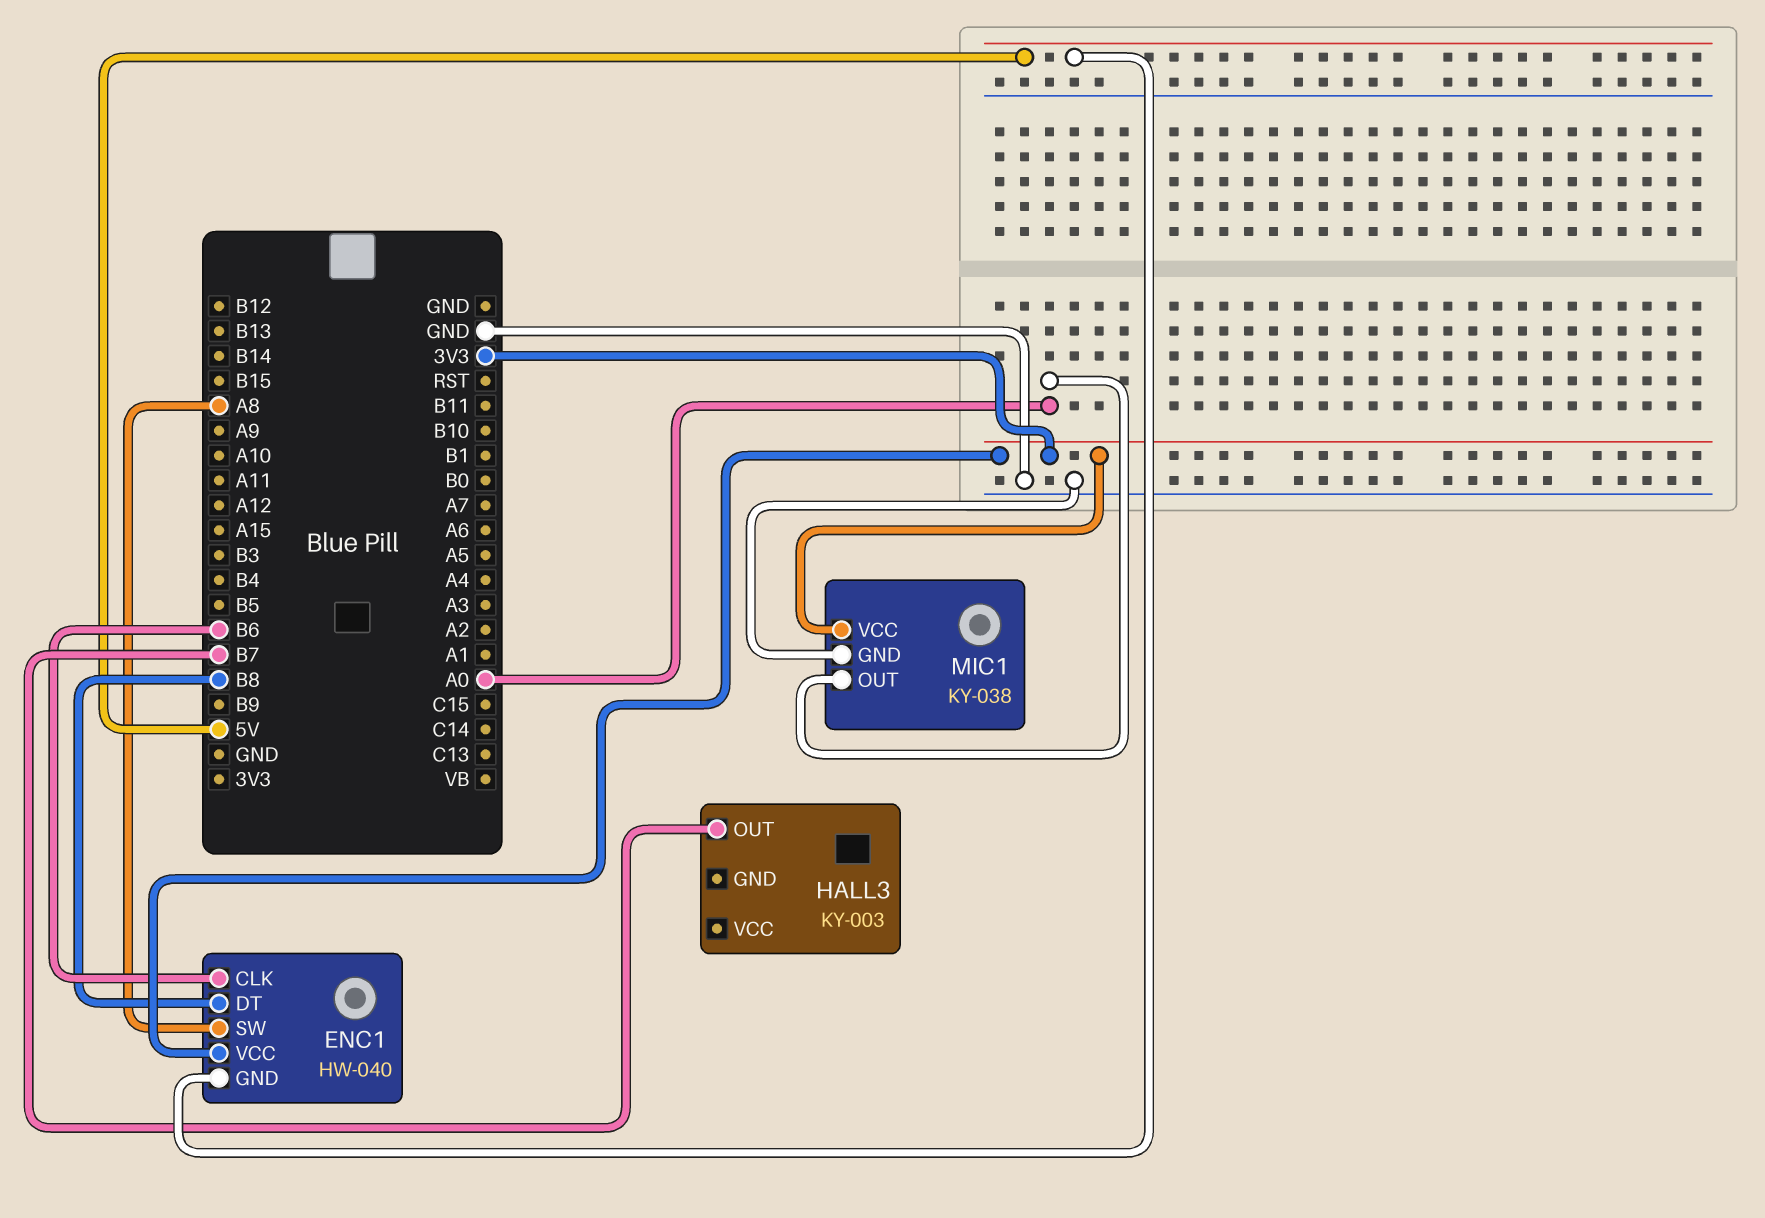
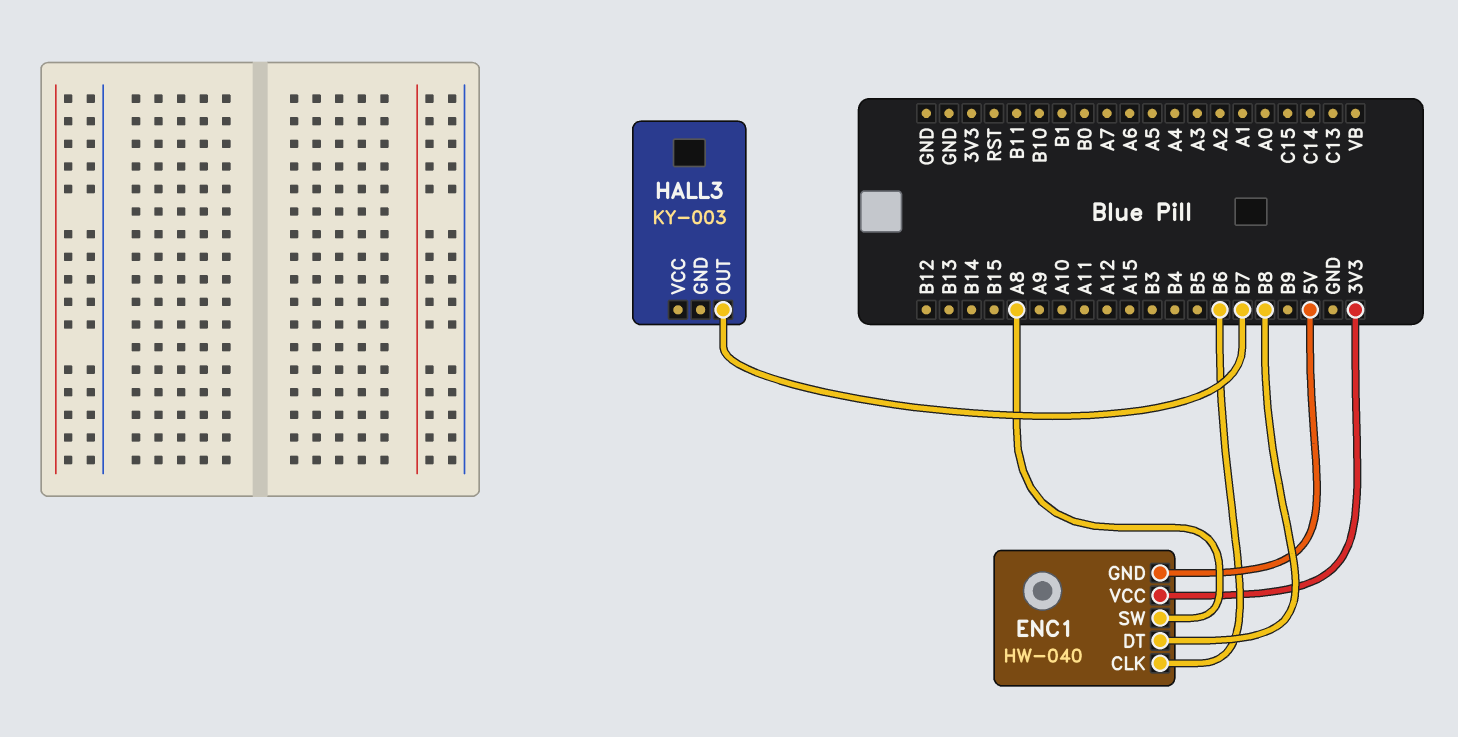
MIC1: KY-038 -> none
MIC1 pin GND: GND -> none
MIC1 pin OUT: A0 -> none
MIC1 pin VCC: 3V3 -> none

